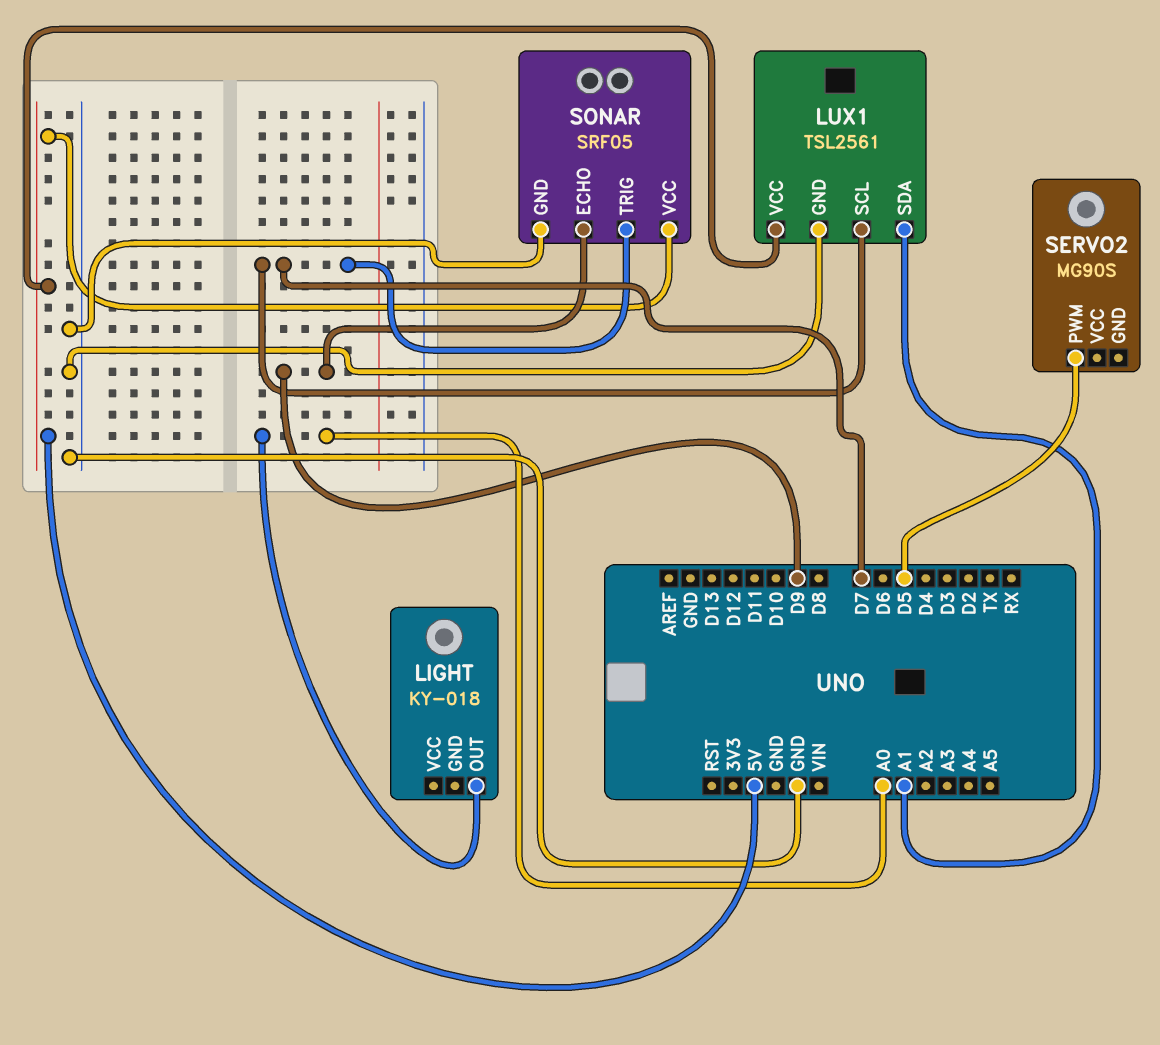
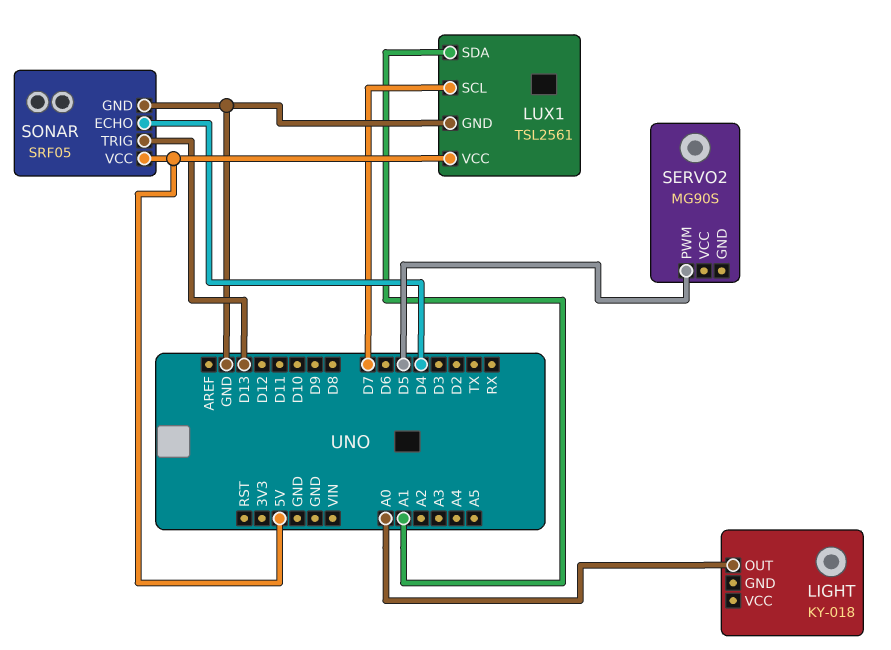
SONAR pin ECHO: D9 -> D4
SONAR pin TRIG: D7 -> D13

